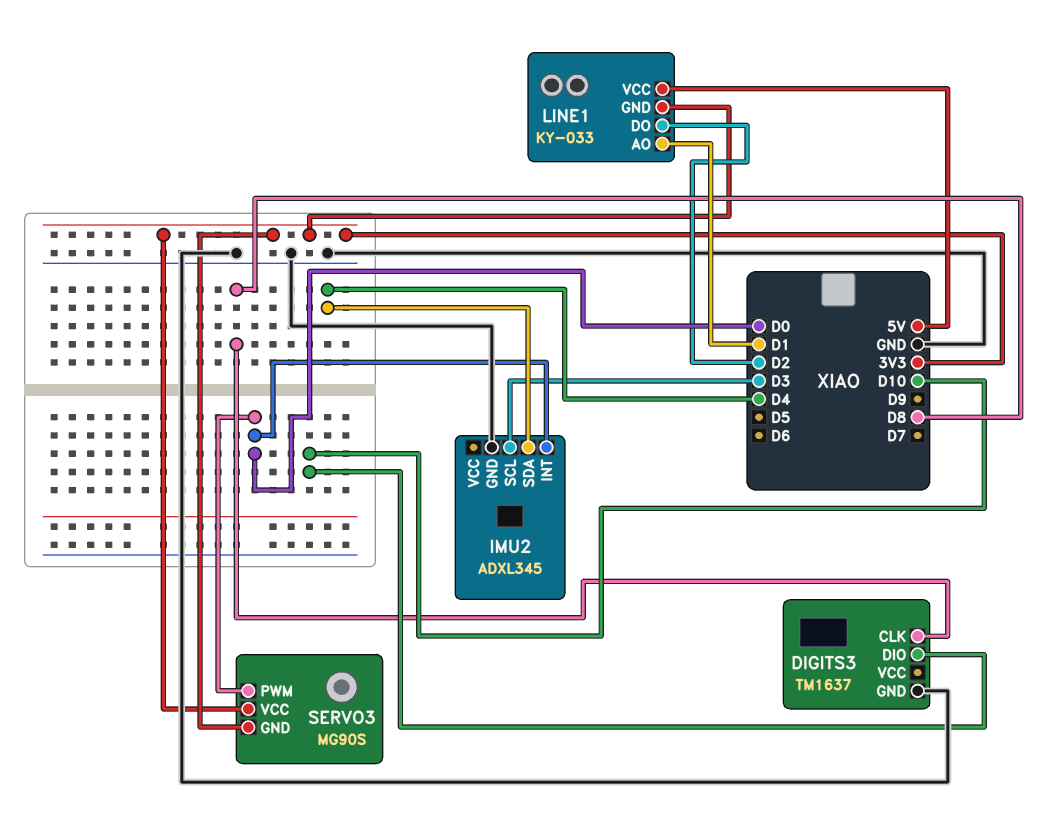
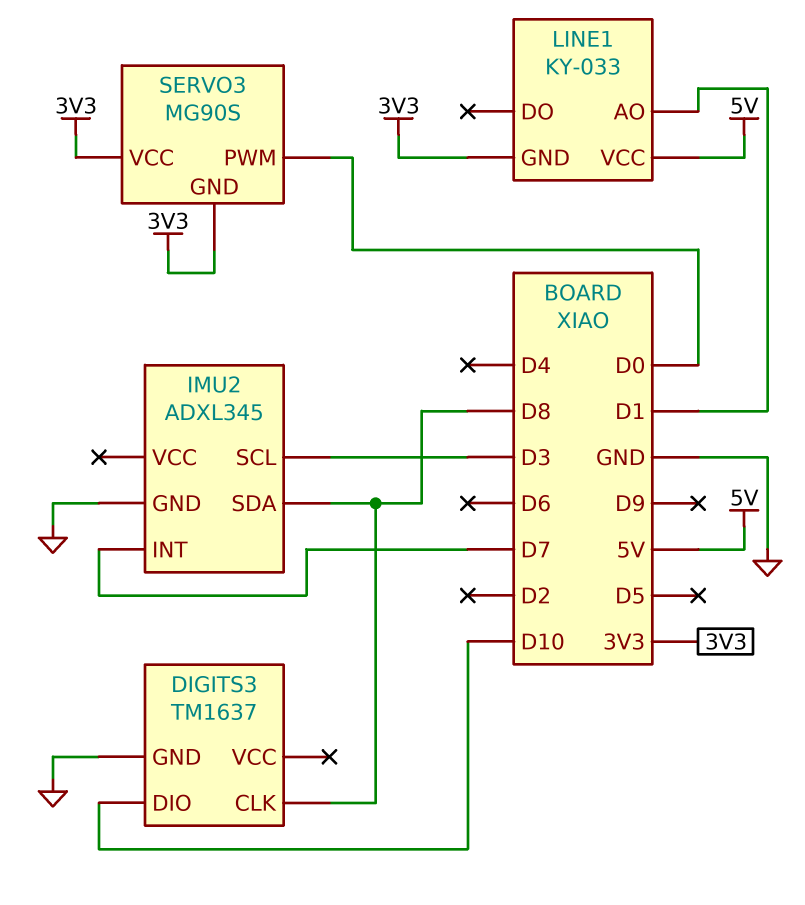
IMU2 pin INT: D0 -> D7
IMU2 pin SDA: D4 -> D8
LINE1 pin DO: D2 -> none

